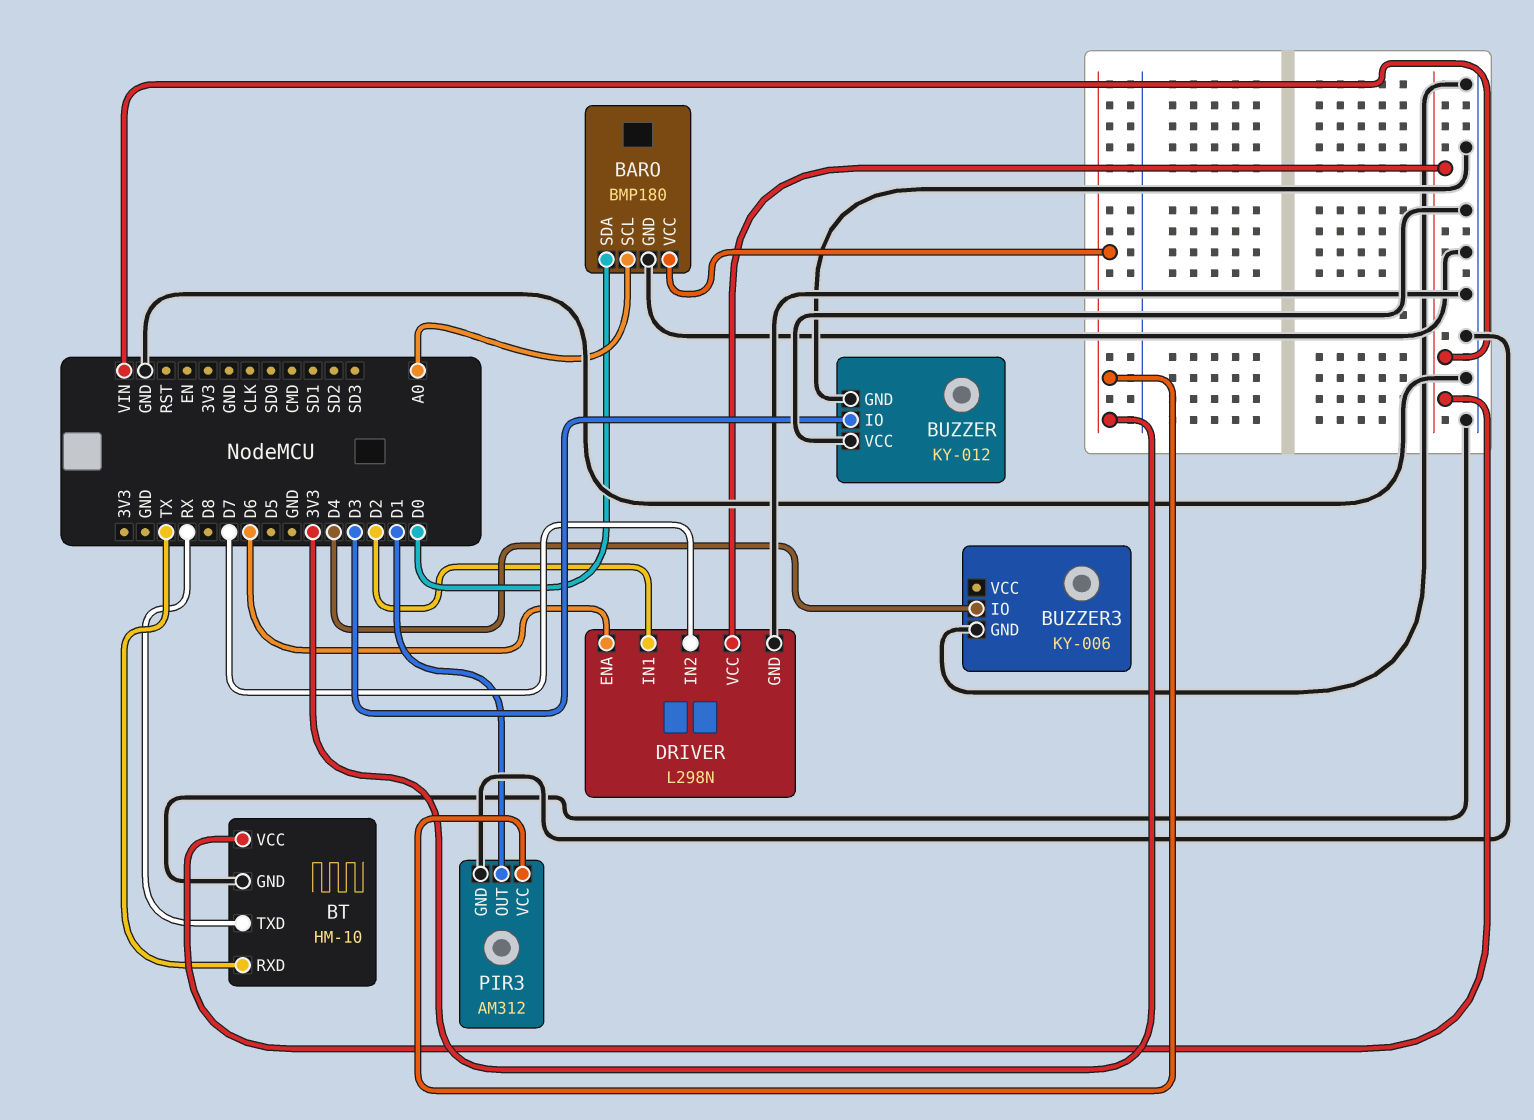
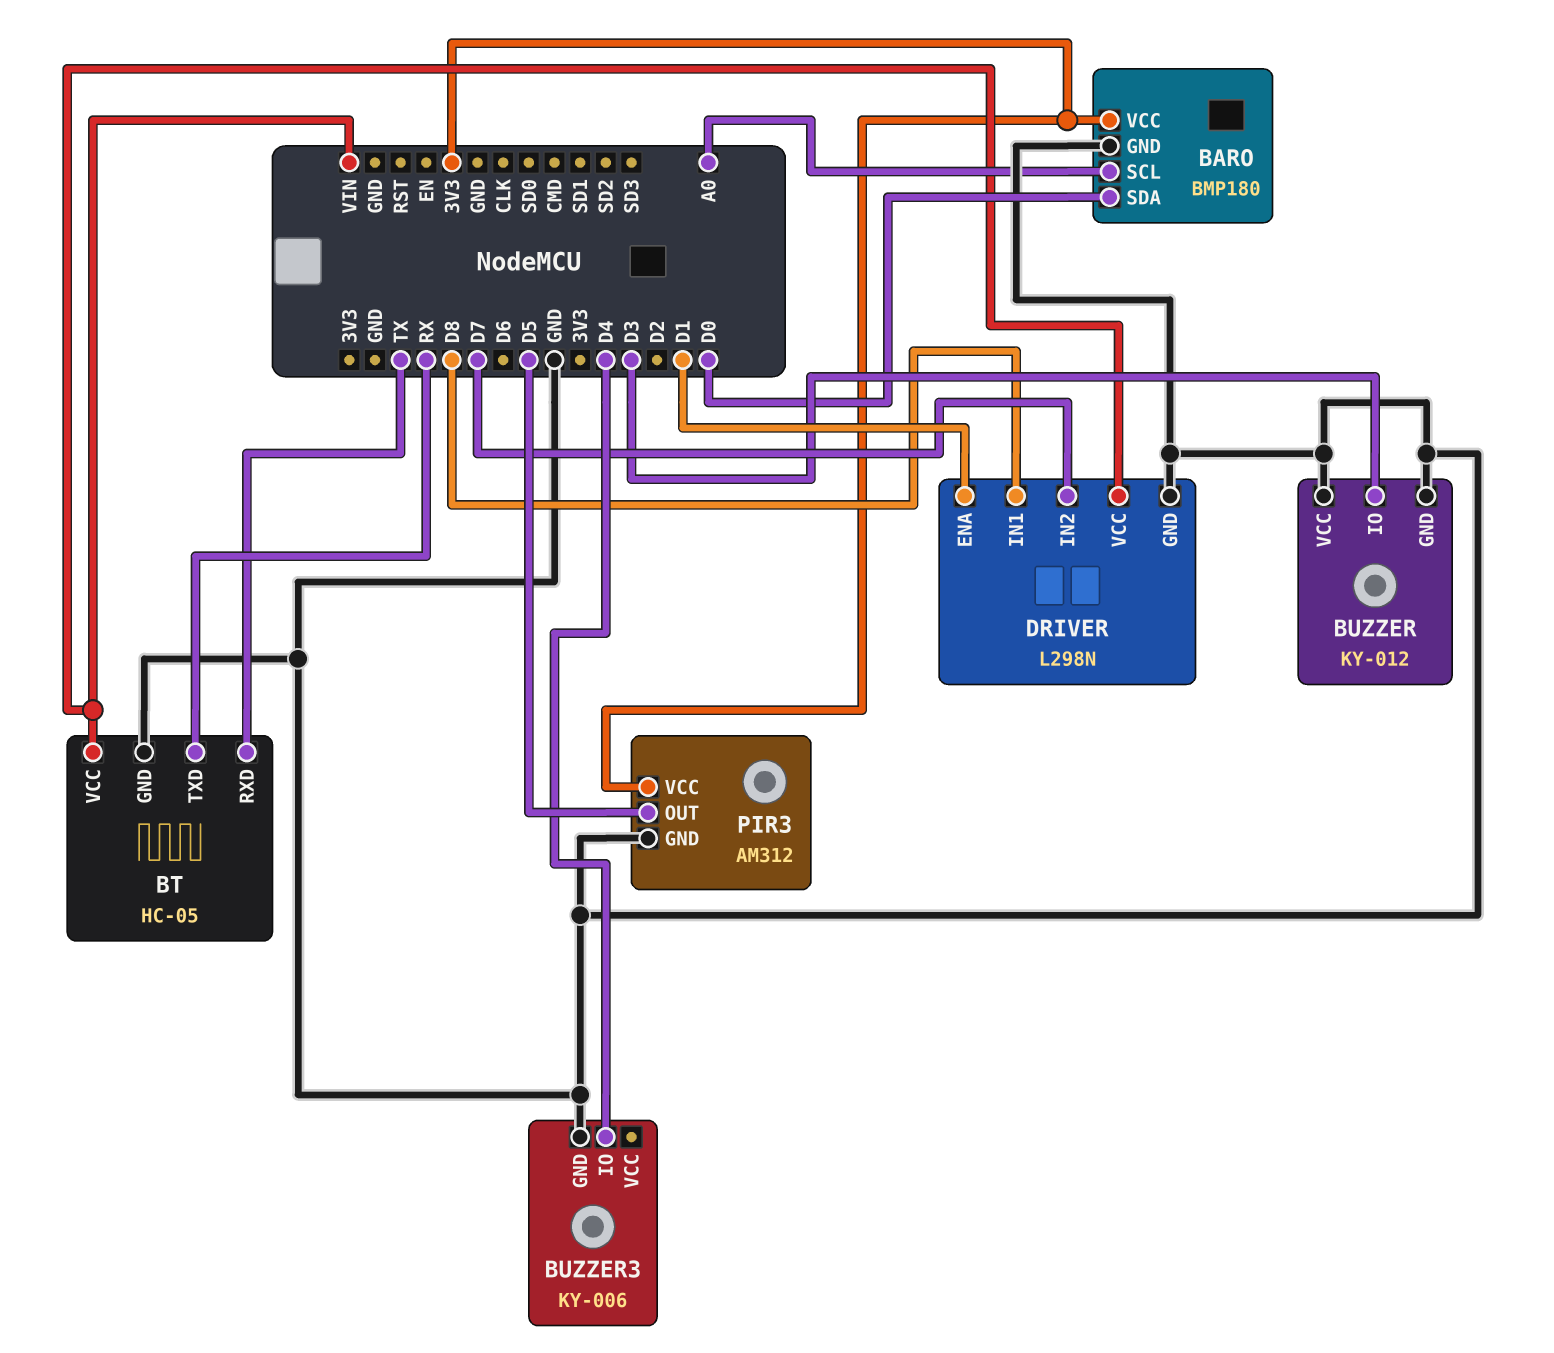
BT: HM-10 -> HC-05
DRIVER pin ENA: D6 -> D1
DRIVER pin IN1: D2 -> D8
PIR3 pin OUT: D1 -> D5

